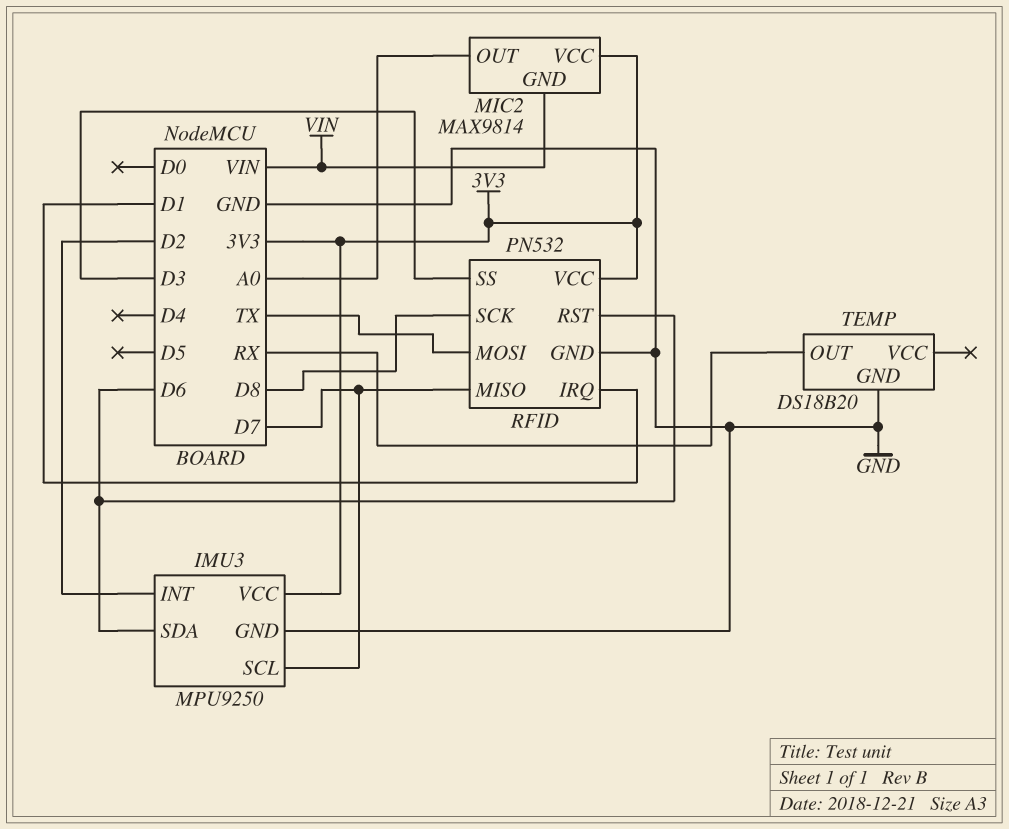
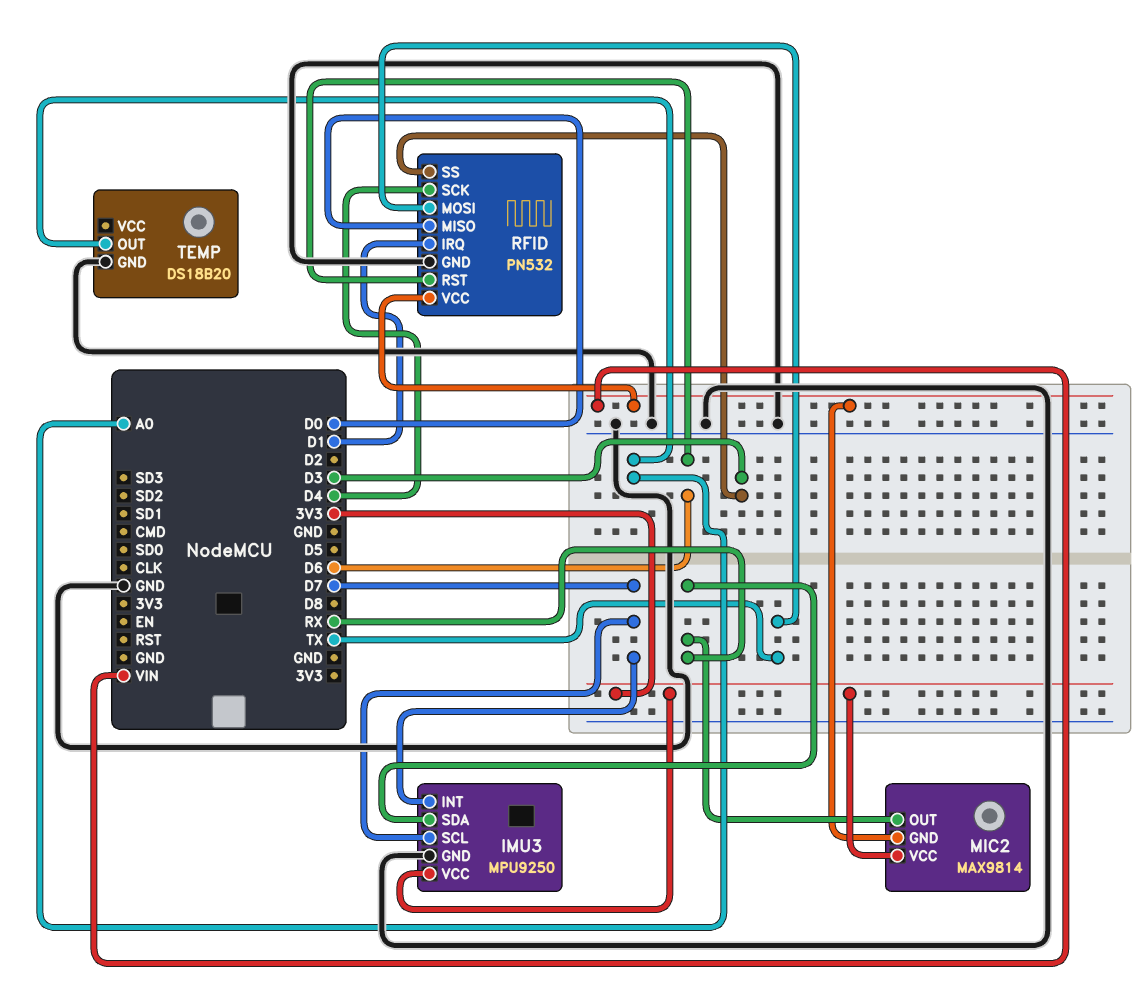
IMU3 pin INT: D2 -> D7
IMU3 pin SDA: D6 -> RX
MIC2 pin OUT: A0 -> RX
RFID pin MISO: D7 -> D0
RFID pin SCK: D8 -> D4
RFID pin VCC: 3V3 -> VIN
TEMP pin OUT: RX -> A0

